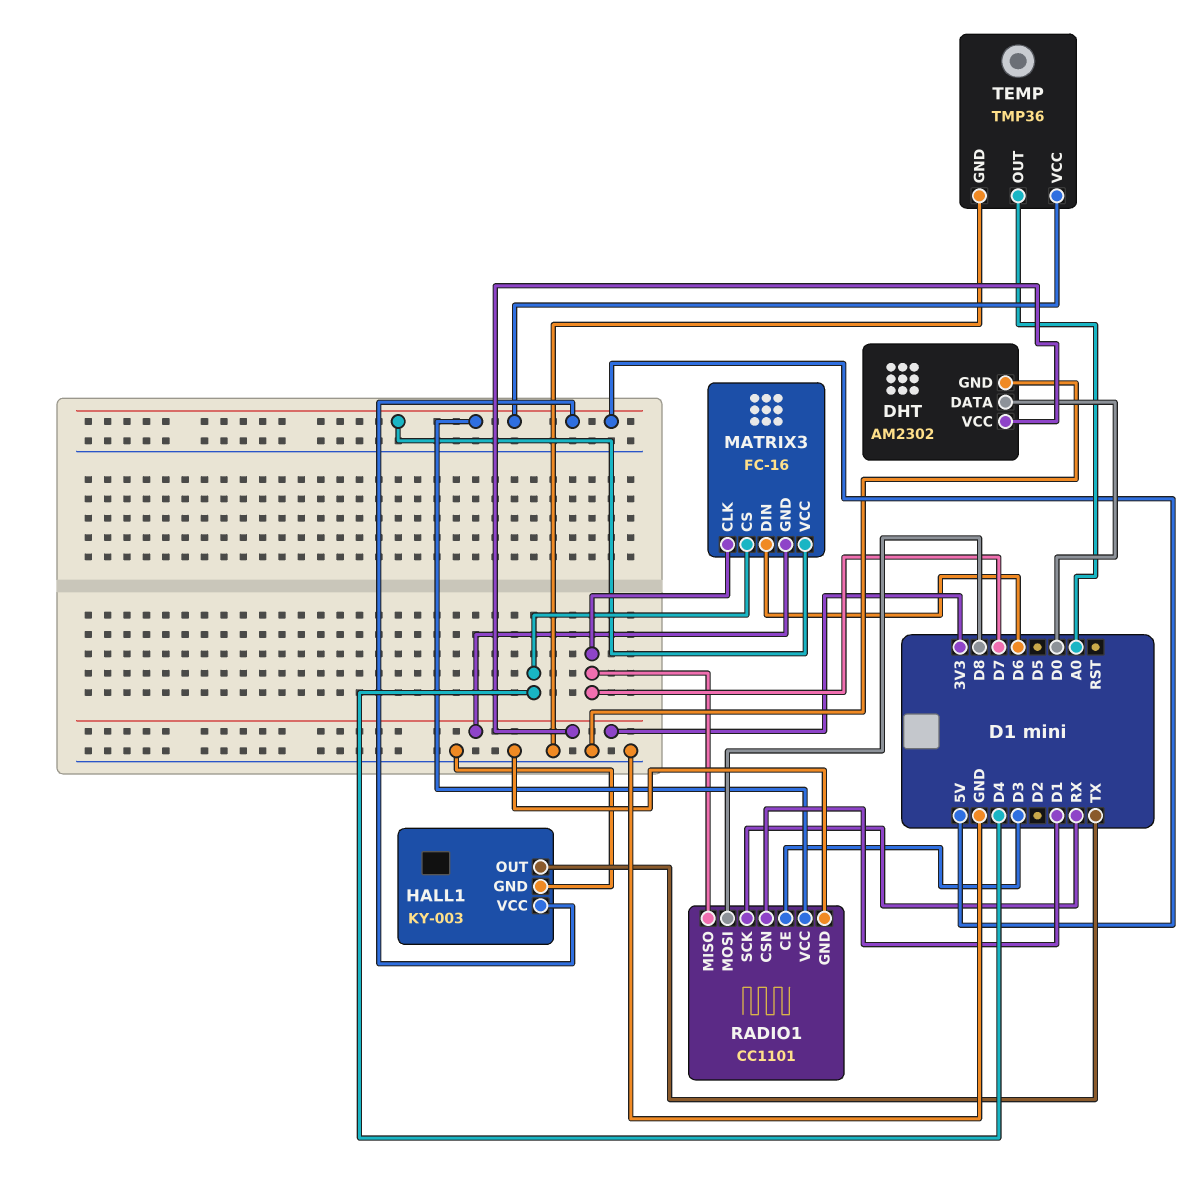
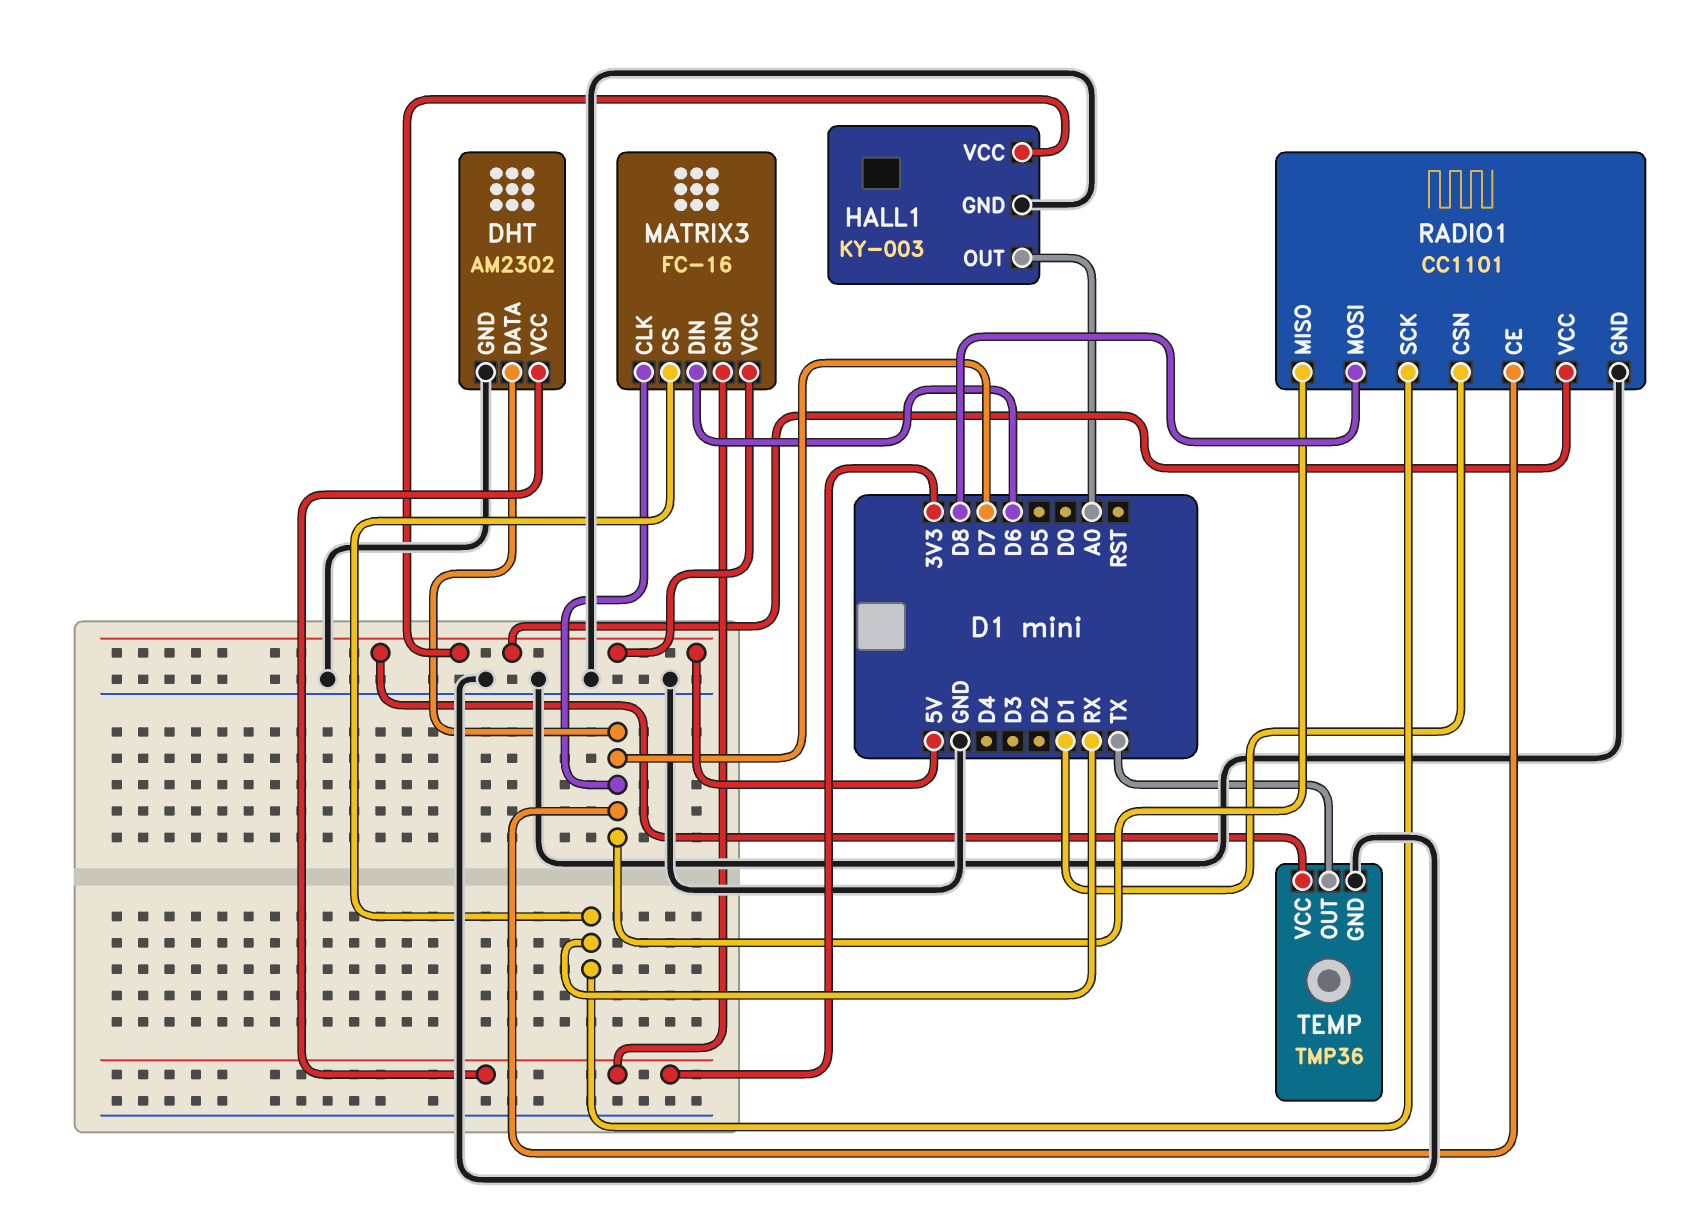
DHT pin DATA: D0 -> D7
HALL1 pin OUT: TX -> A0
MATRIX3 pin CS: D4 -> RX
RADIO1 pin CE: D3 -> D7
TEMP pin OUT: A0 -> TX

